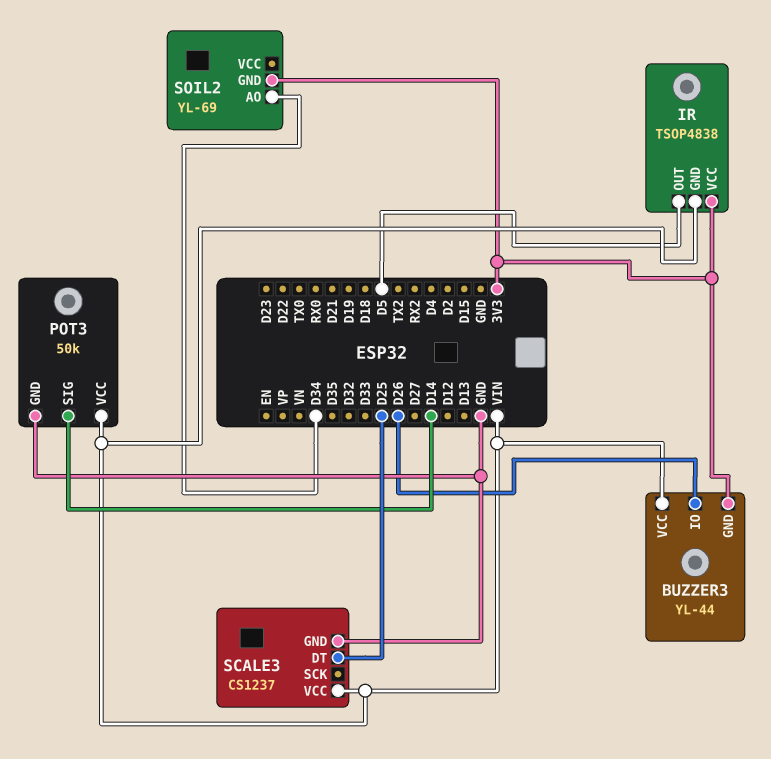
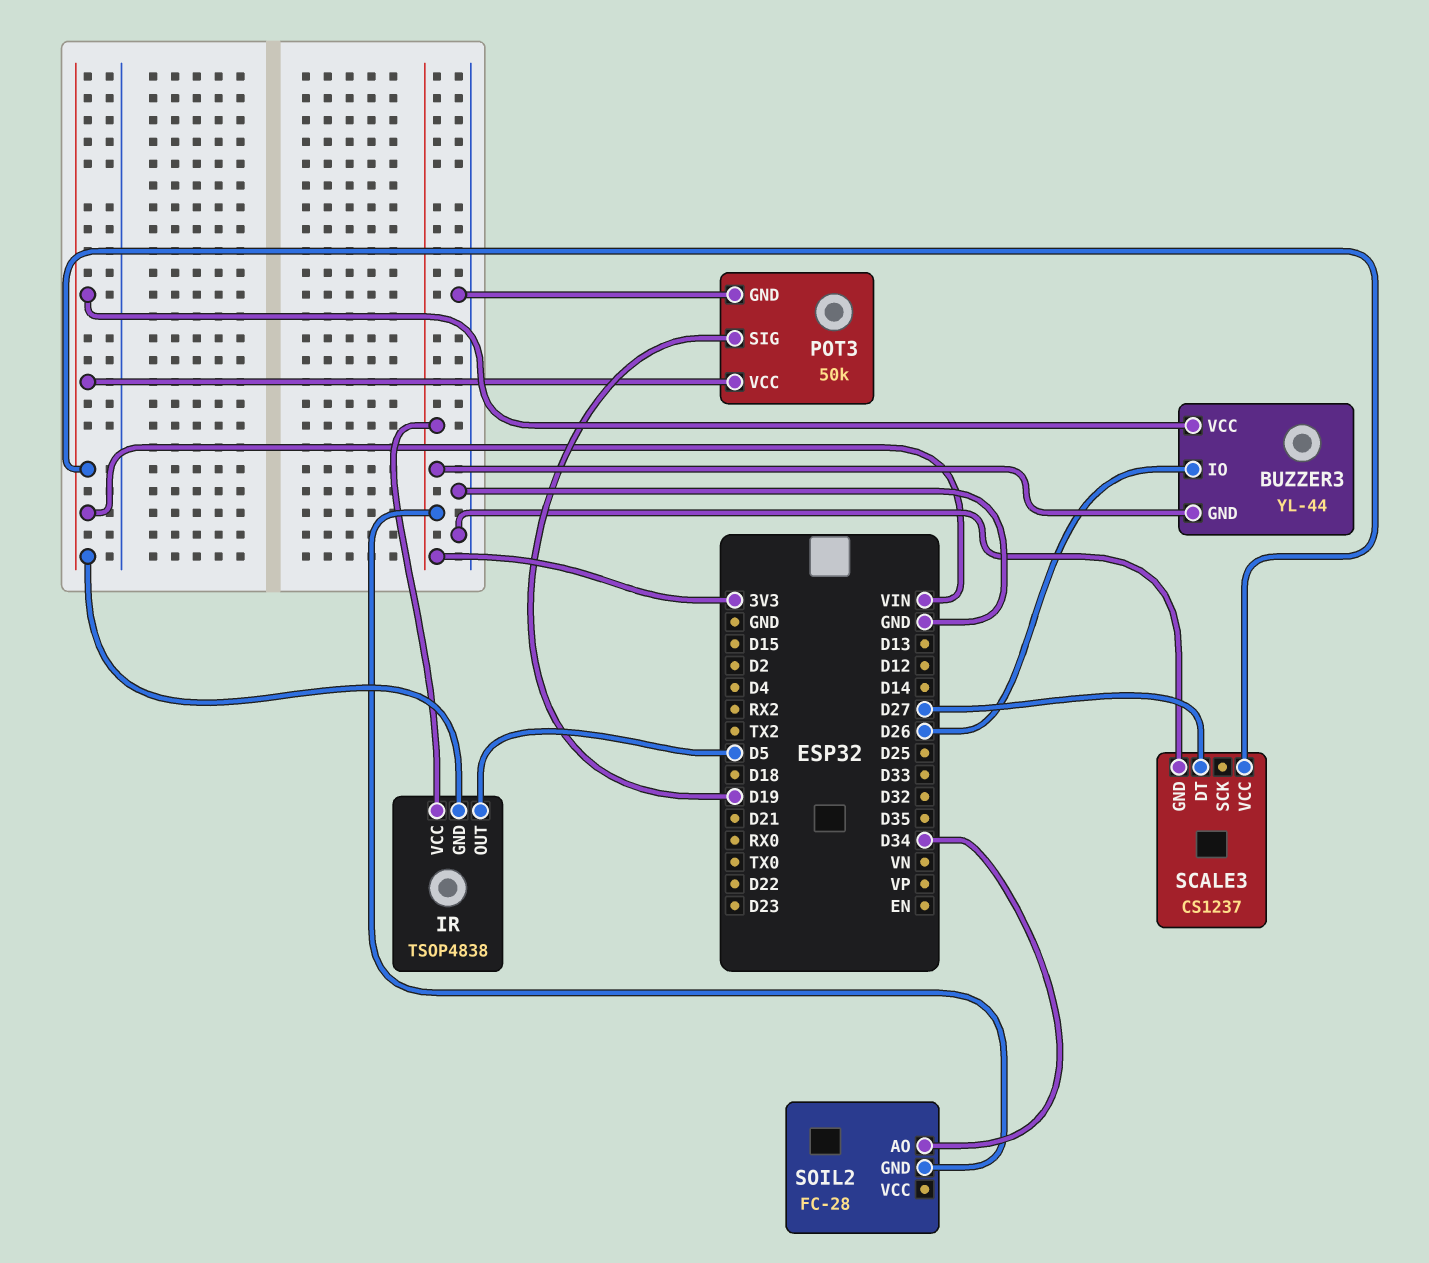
POT3 pin SIG: D14 -> D19
SCALE3 pin DT: D25 -> D27
SOIL2: YL-69 -> FC-28

